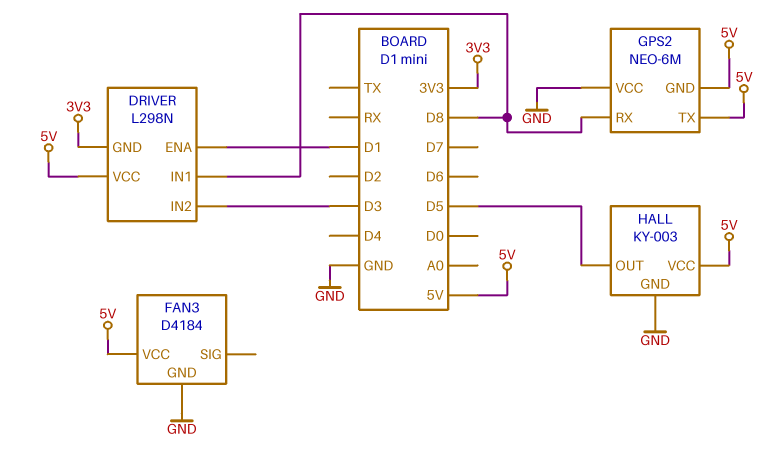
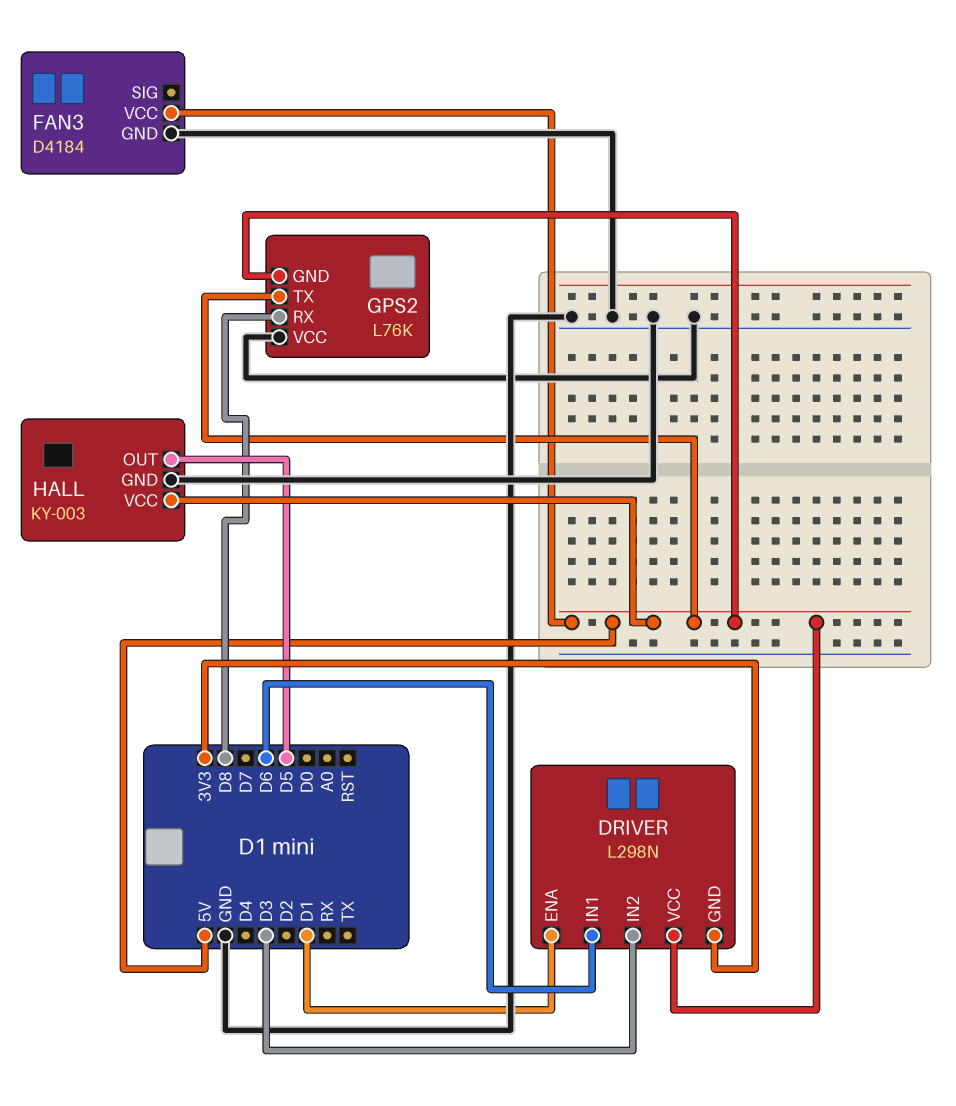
DRIVER pin IN1: D8 -> D6
GPS2: NEO-6M -> L76K

